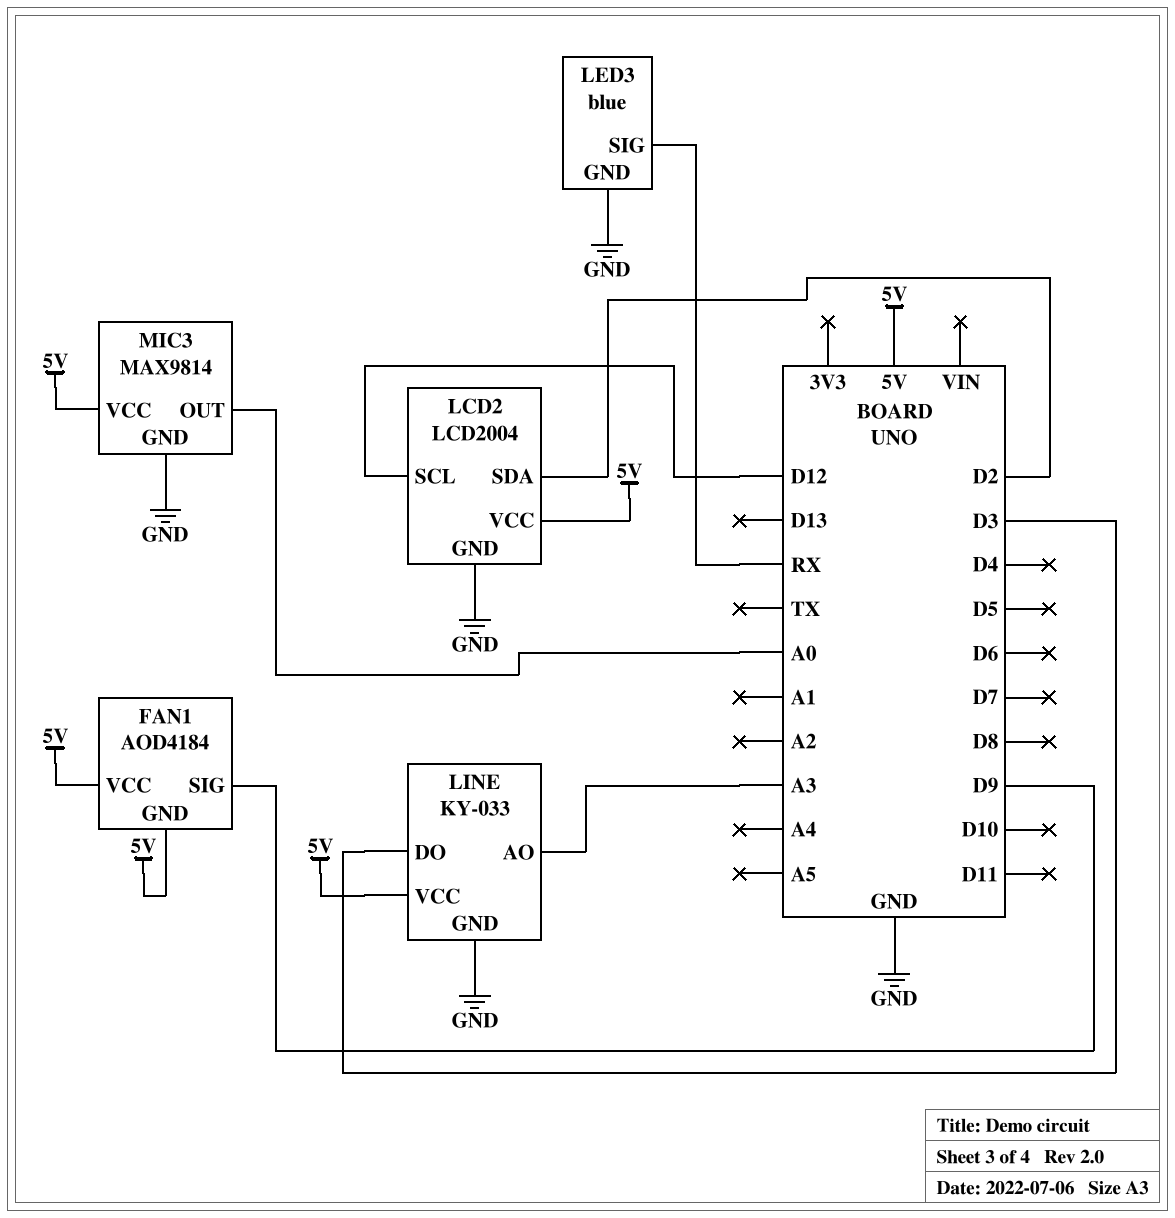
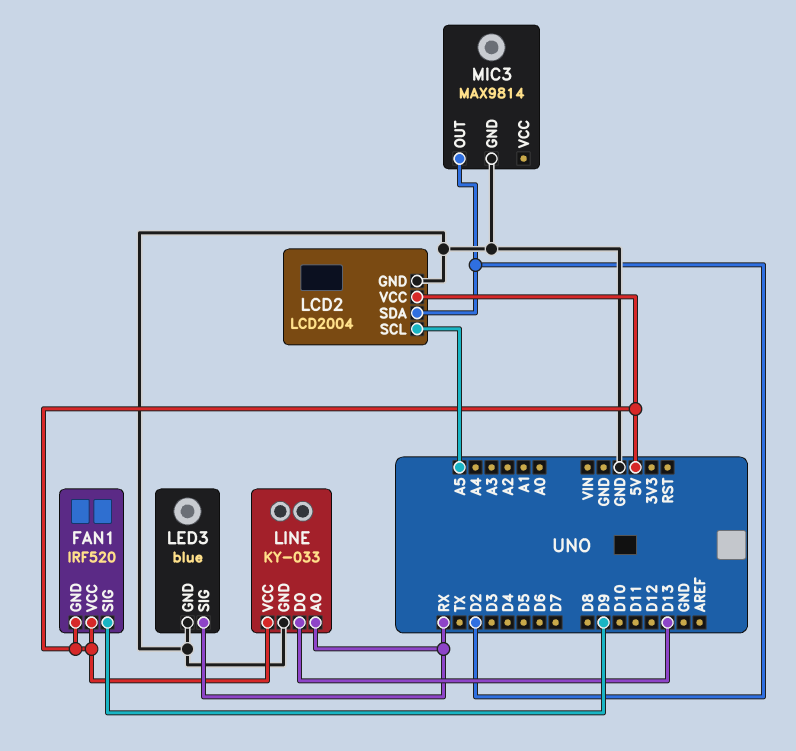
FAN1: AOD4184 -> IRF520
LCD2 pin SCL: D12 -> A5
LINE pin AO: A3 -> RX
LINE pin DO: D3 -> D13
MIC3 pin OUT: A0 -> D2
MIC3 pin VCC: 5V -> none

